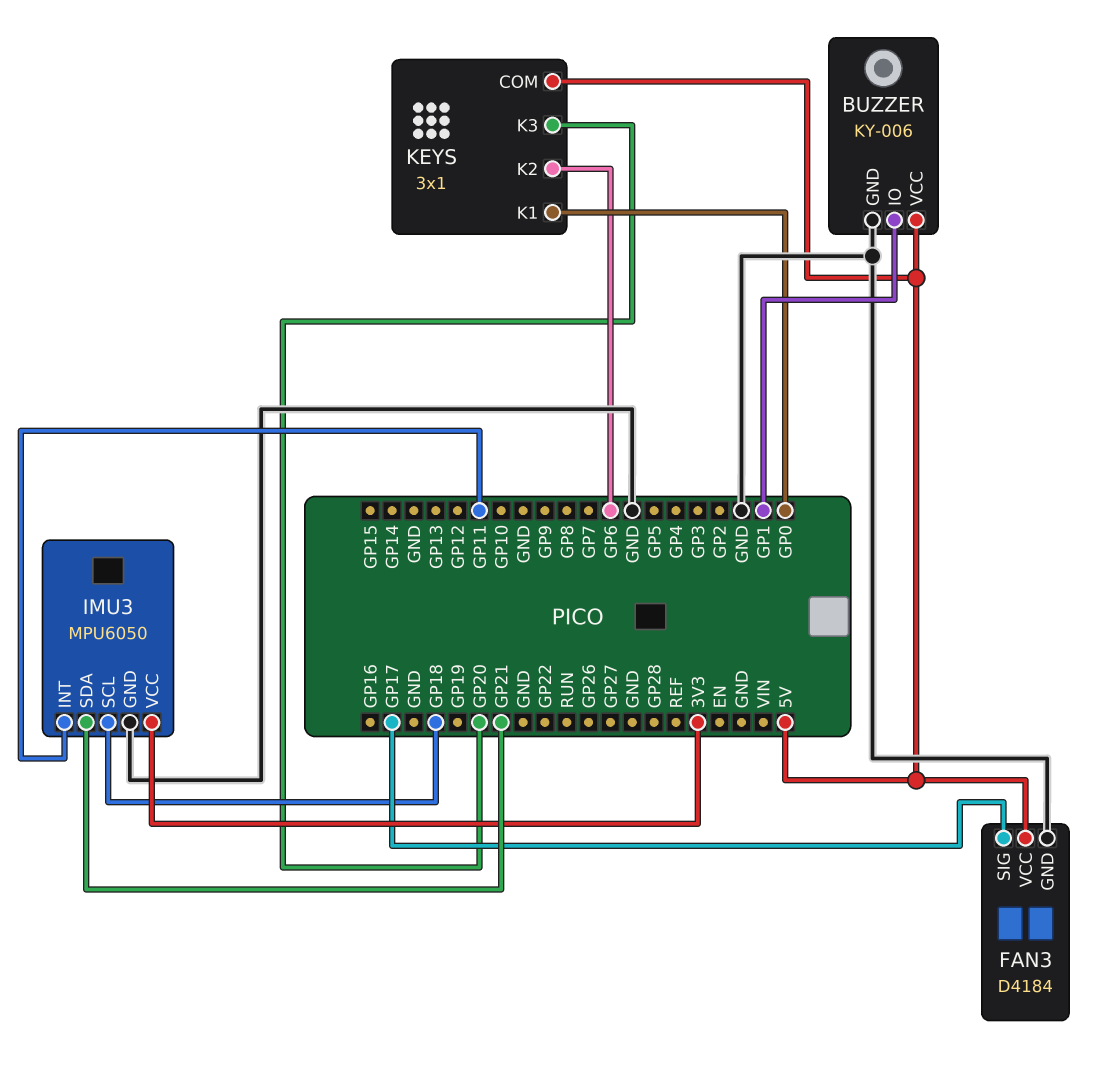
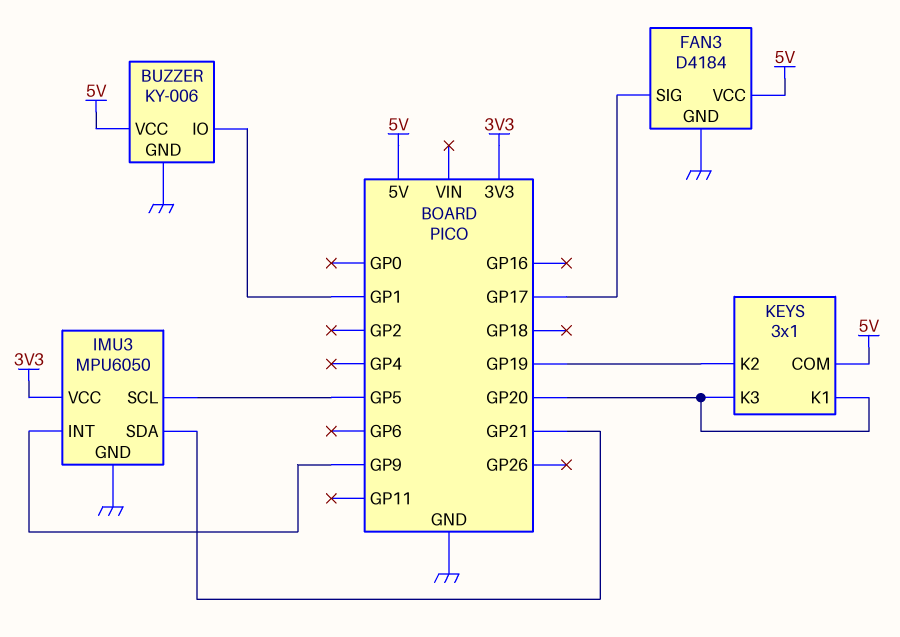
IMU3 pin INT: GP11 -> GP9
IMU3 pin SCL: GP18 -> GP5
KEYS pin K1: GP0 -> GP20
KEYS pin K2: GP6 -> GP19

